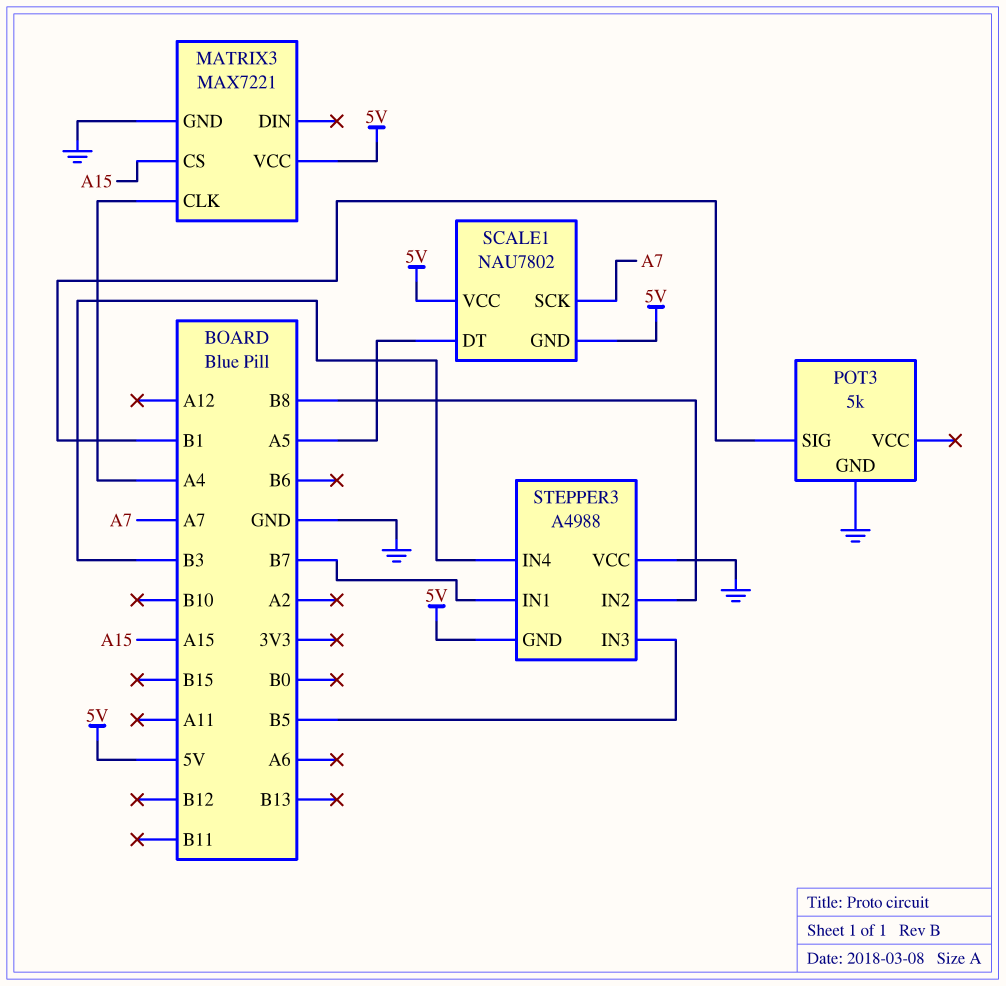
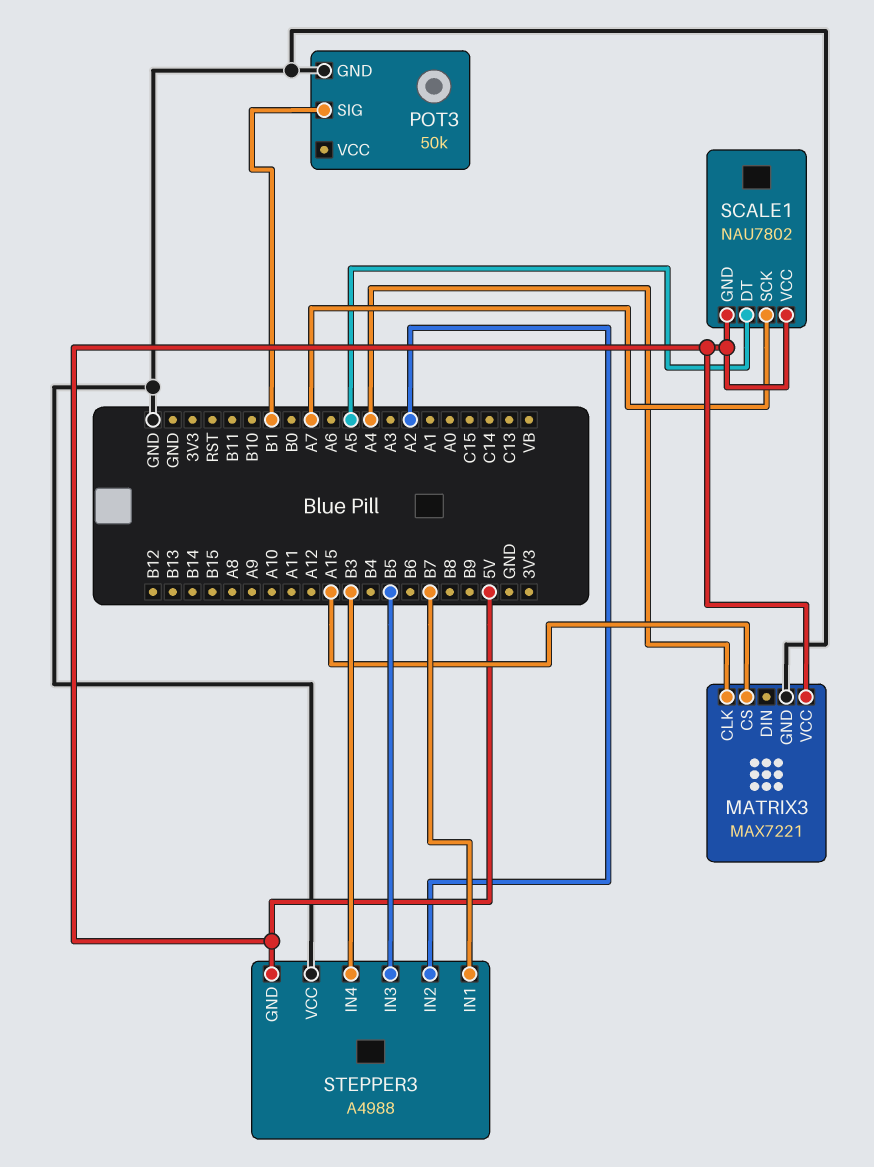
POT3: 5k -> 50k
STEPPER3 pin IN2: B8 -> A2

